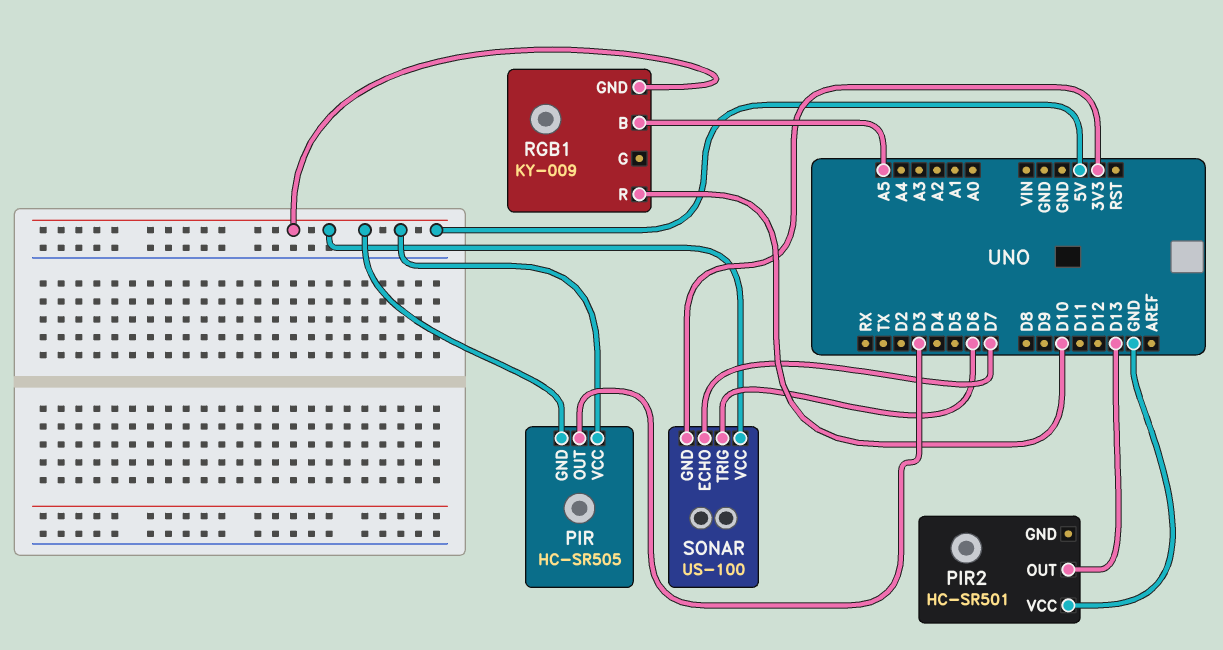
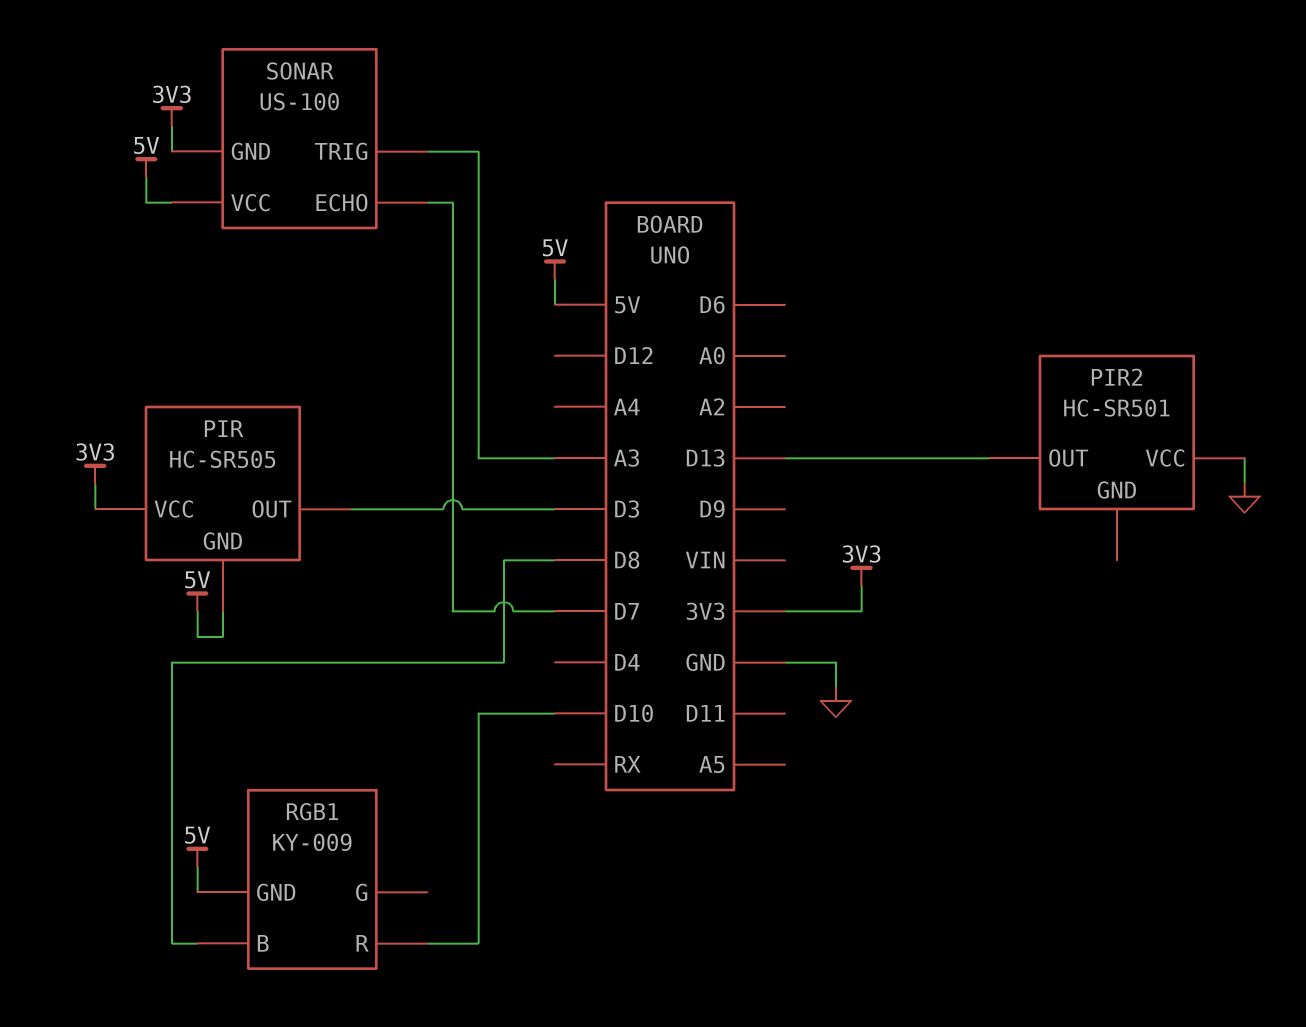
PIR pin VCC: 5V -> 3V3
RGB1 pin B: A5 -> D8
SONAR pin TRIG: D6 -> A3

